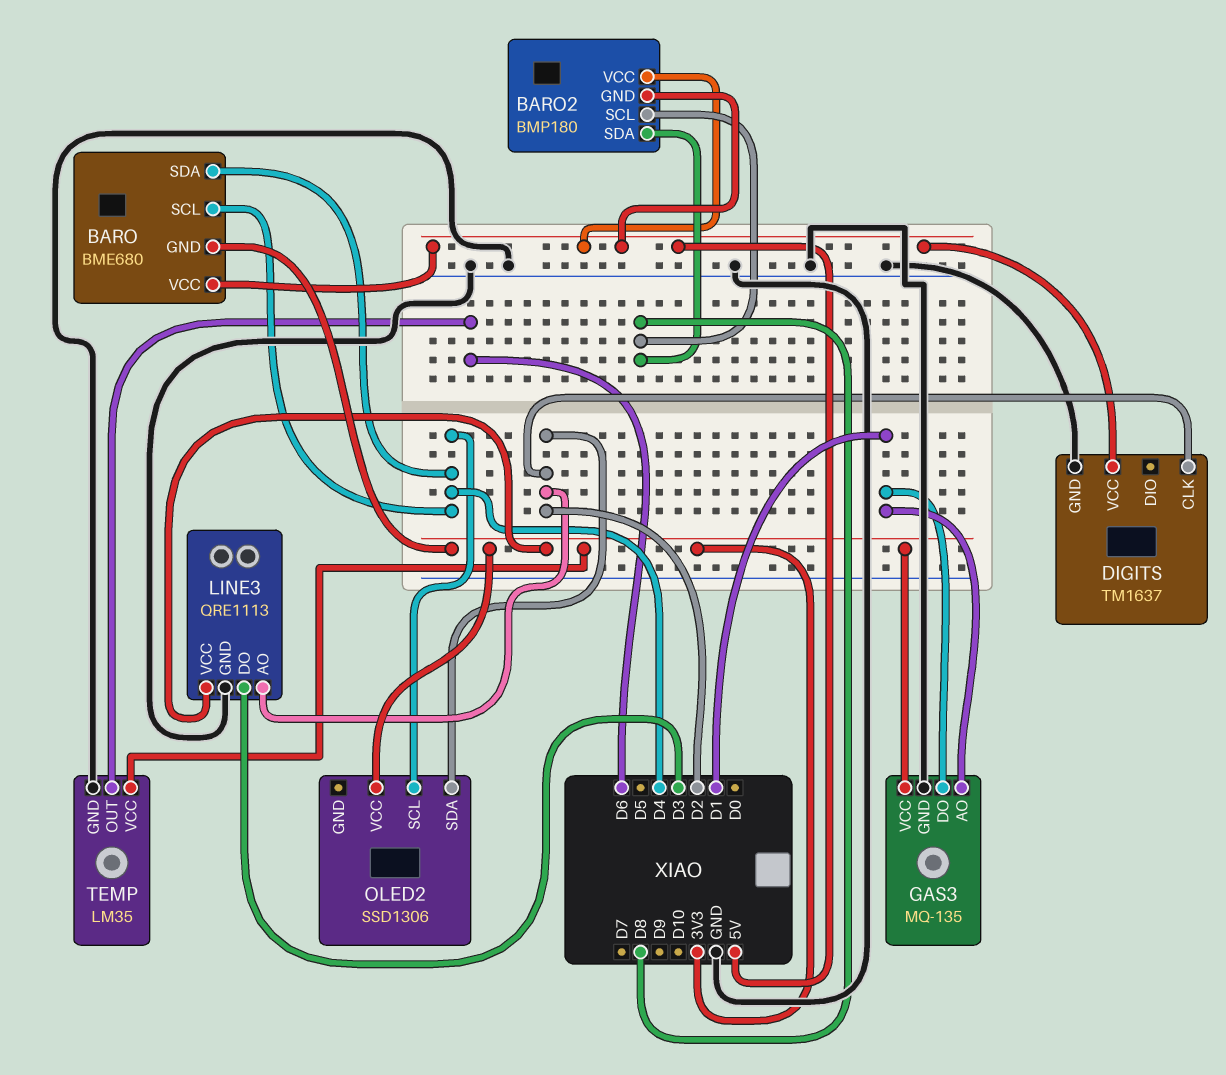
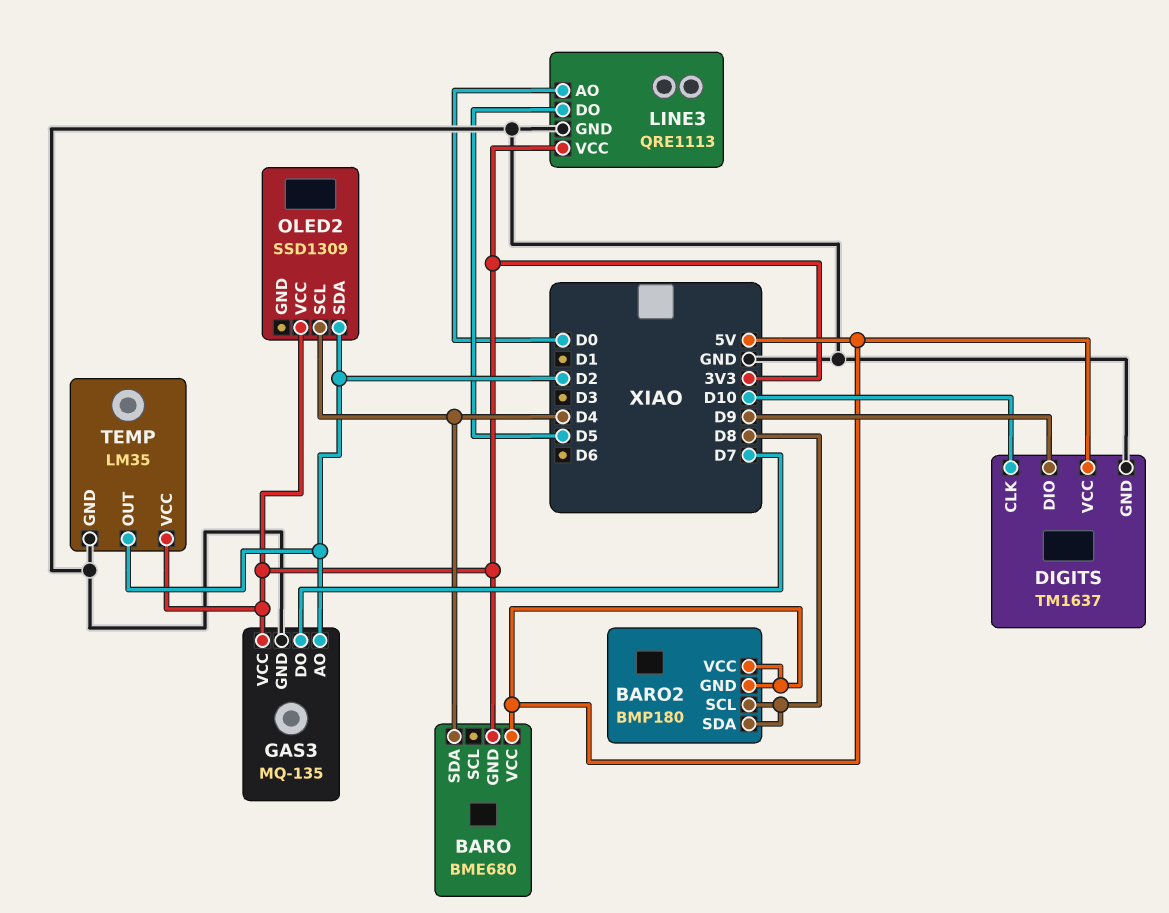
BARO pin SCL: D4 -> none
DIGITS pin CLK: D2 -> D10
DIGITS pin DIO: none -> D9
GAS3 pin AO: D1 -> D2
GAS3 pin DO: D1 -> D7
LINE3 pin AO: D2 -> D0
LINE3 pin DO: D3 -> D5
OLED2: SSD1306 -> SSD1309
TEMP pin OUT: D6 -> D2

